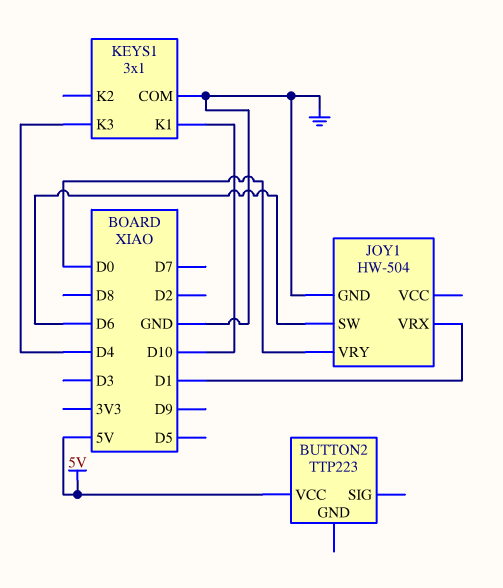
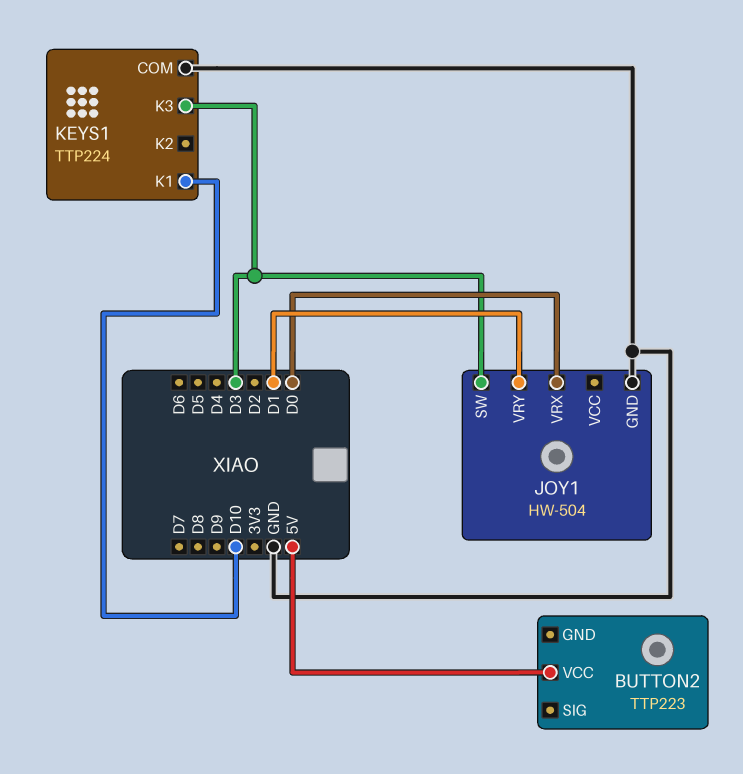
JOY1 pin SW: D6 -> D3
JOY1 pin VRX: D1 -> D0
JOY1 pin VRY: D0 -> D1
KEYS1: 3x1 -> TTP224
KEYS1 pin K3: D4 -> D3

